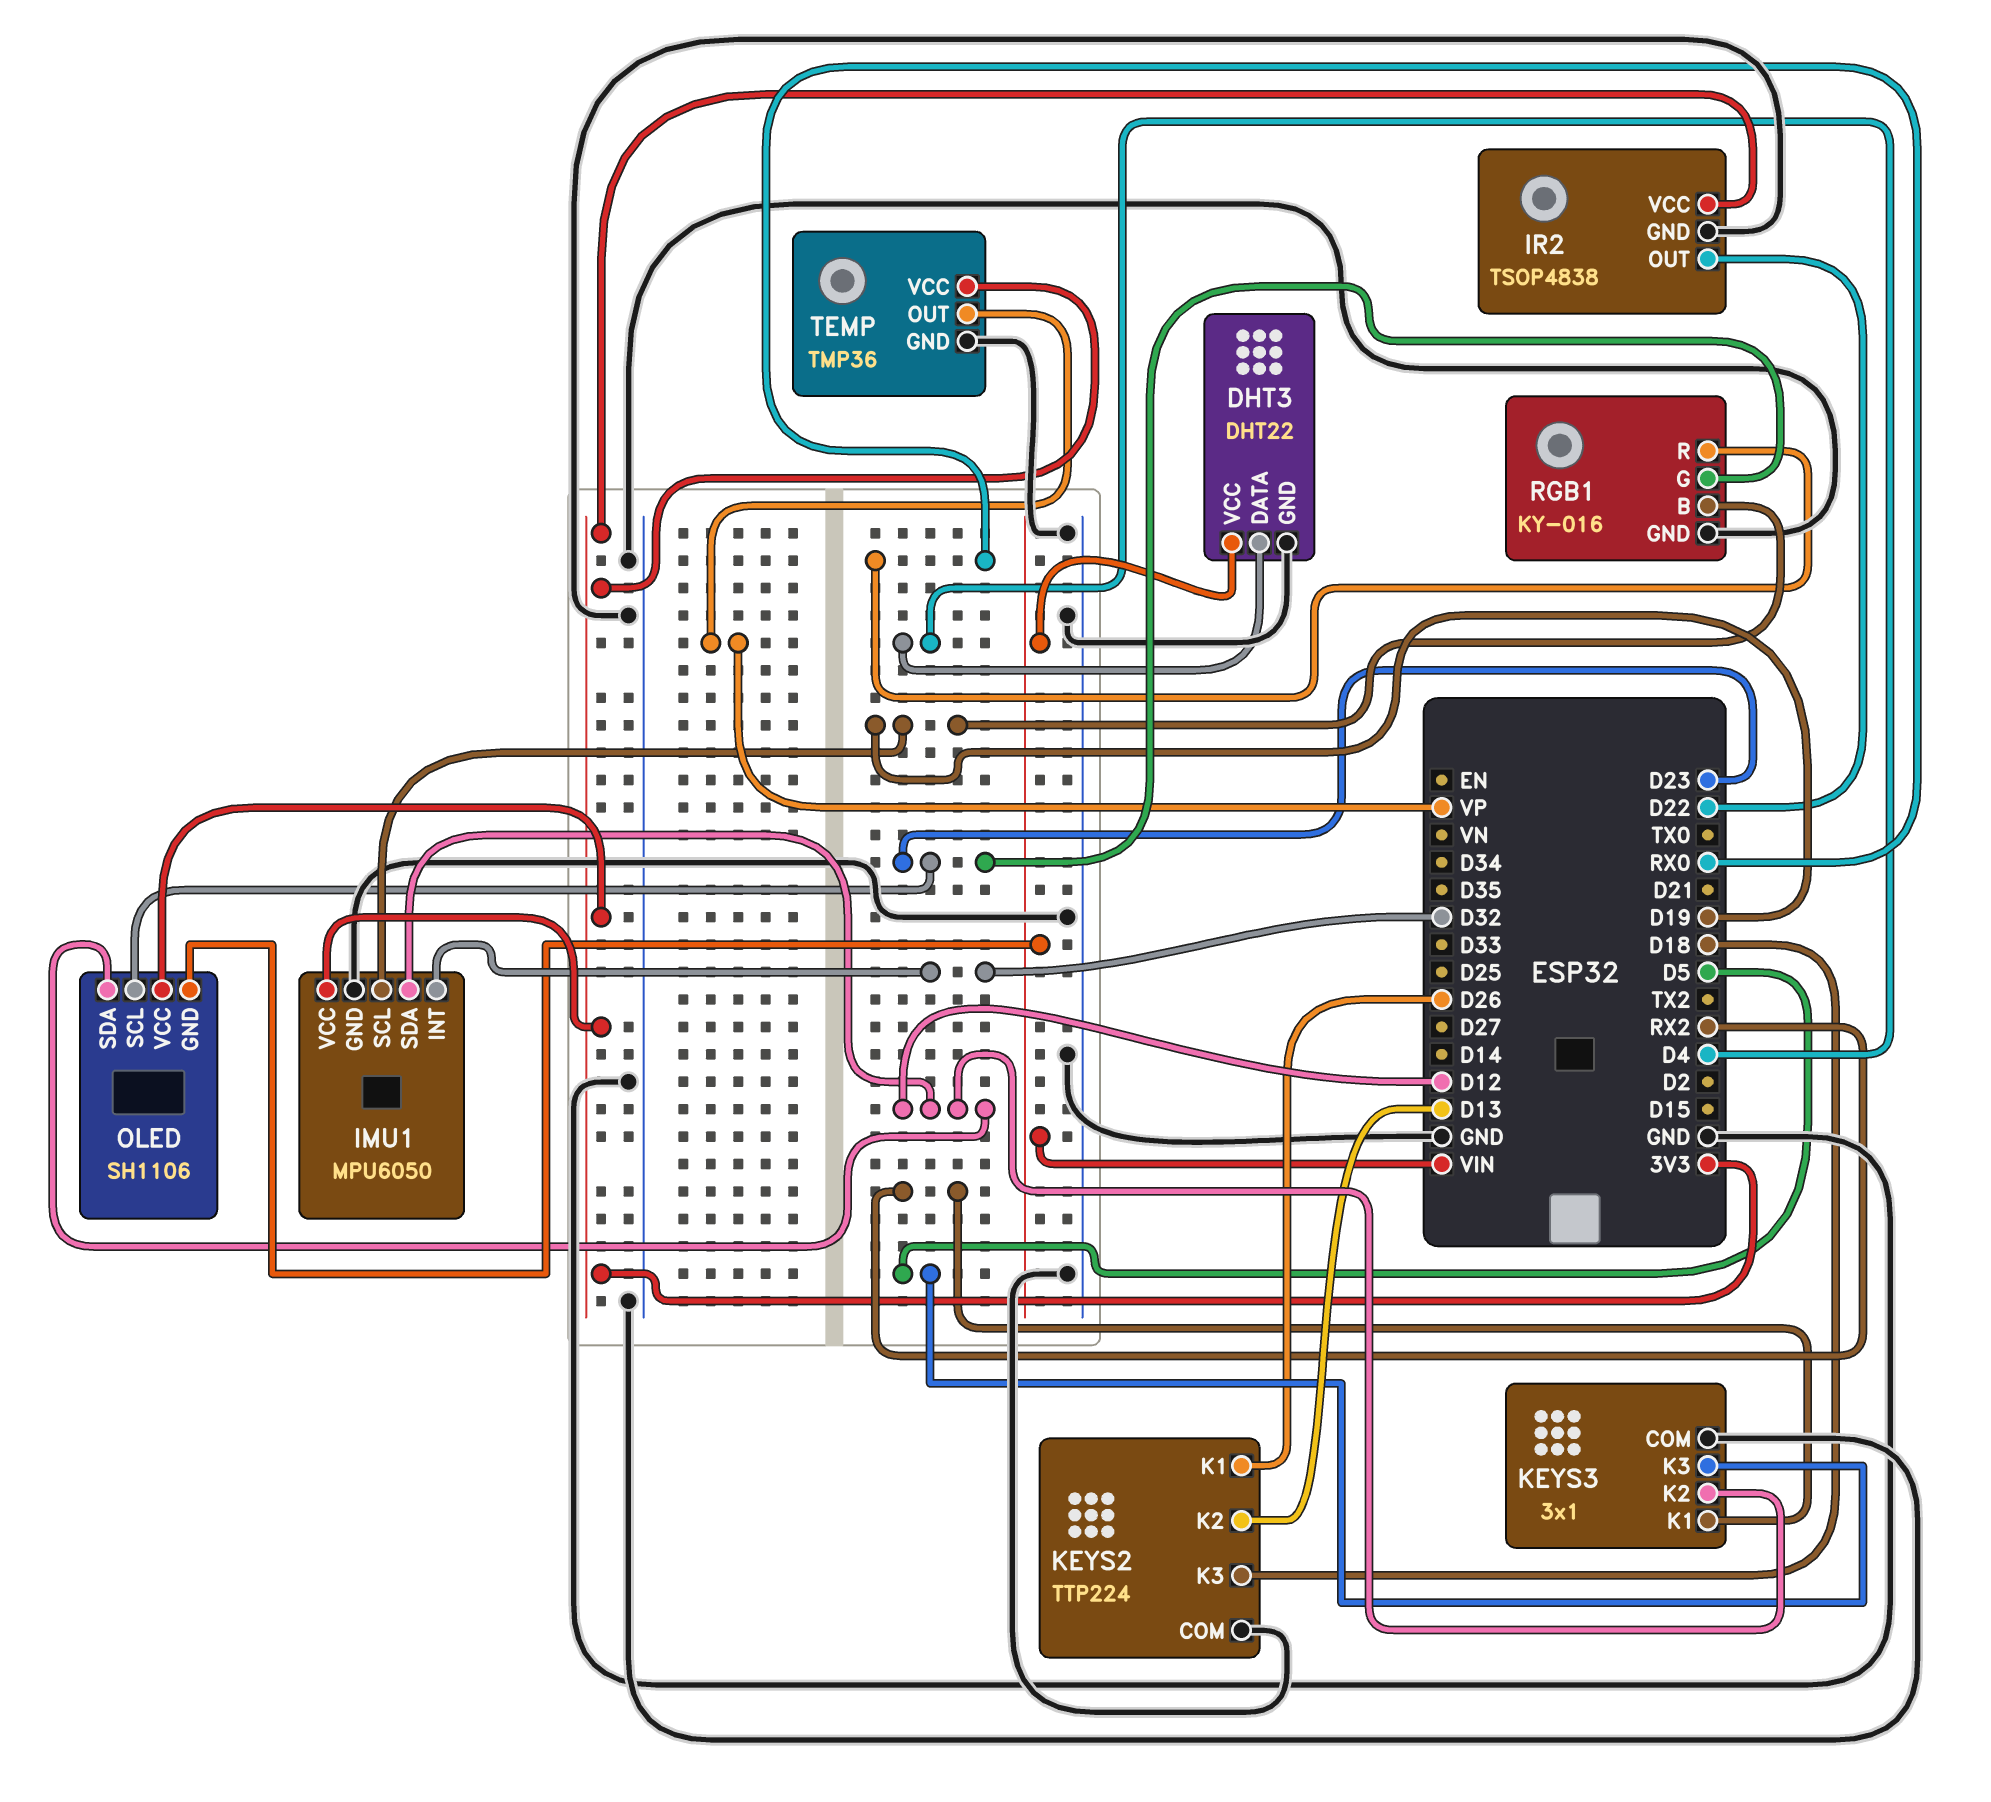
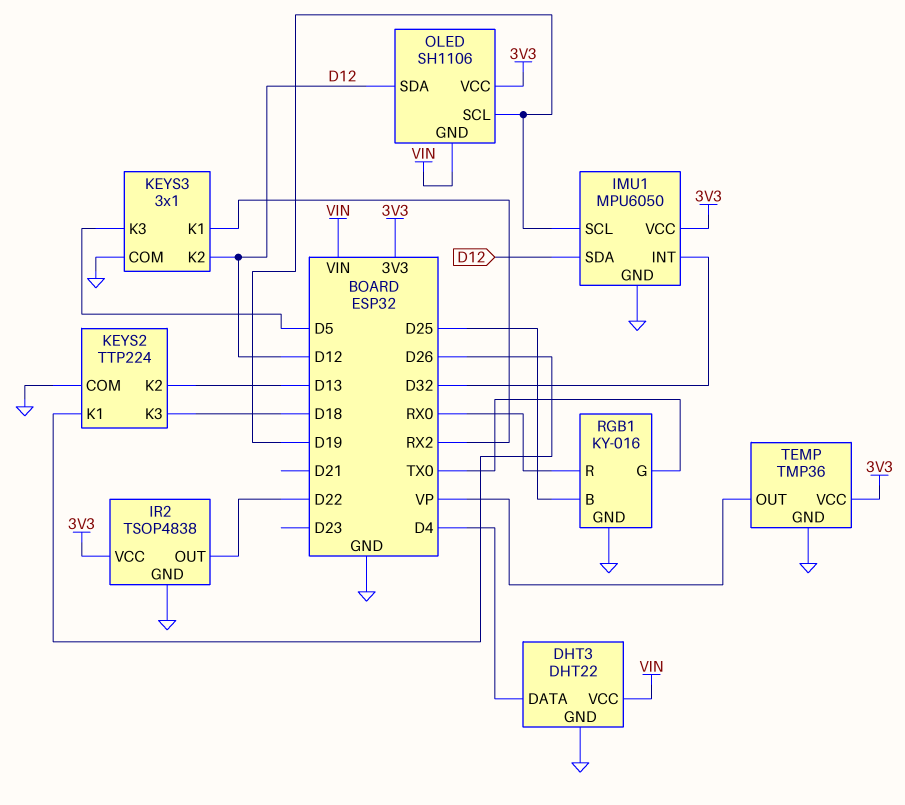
OLED pin SCL: D23 -> D19
RGB1 pin B: D19 -> D25
RGB1 pin G: D23 -> TX0

